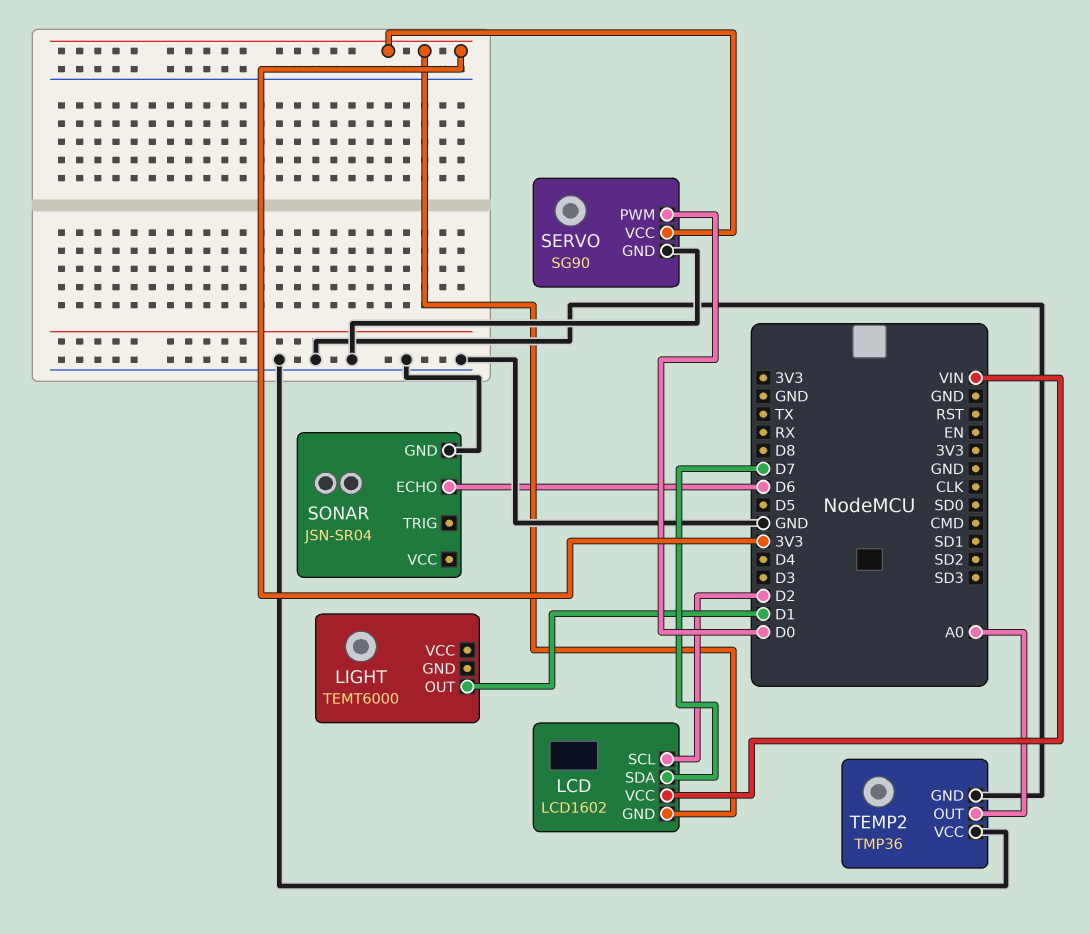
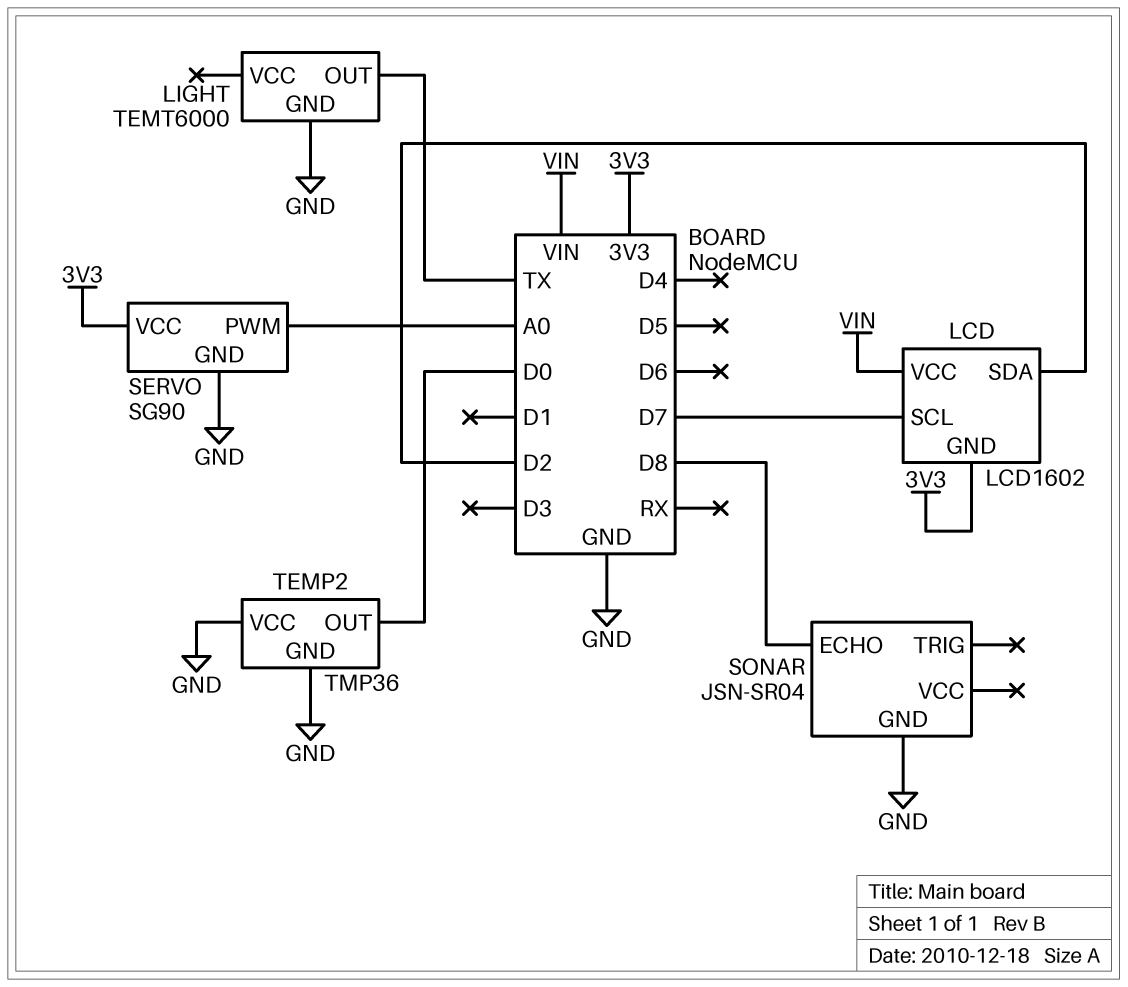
LCD pin SCL: D2 -> D7
LCD pin SDA: D7 -> D2
LIGHT pin GND: none -> GND
LIGHT pin OUT: D1 -> TX
SERVO pin PWM: D0 -> A0
SONAR pin ECHO: D6 -> D8
TEMP2 pin OUT: A0 -> D0

